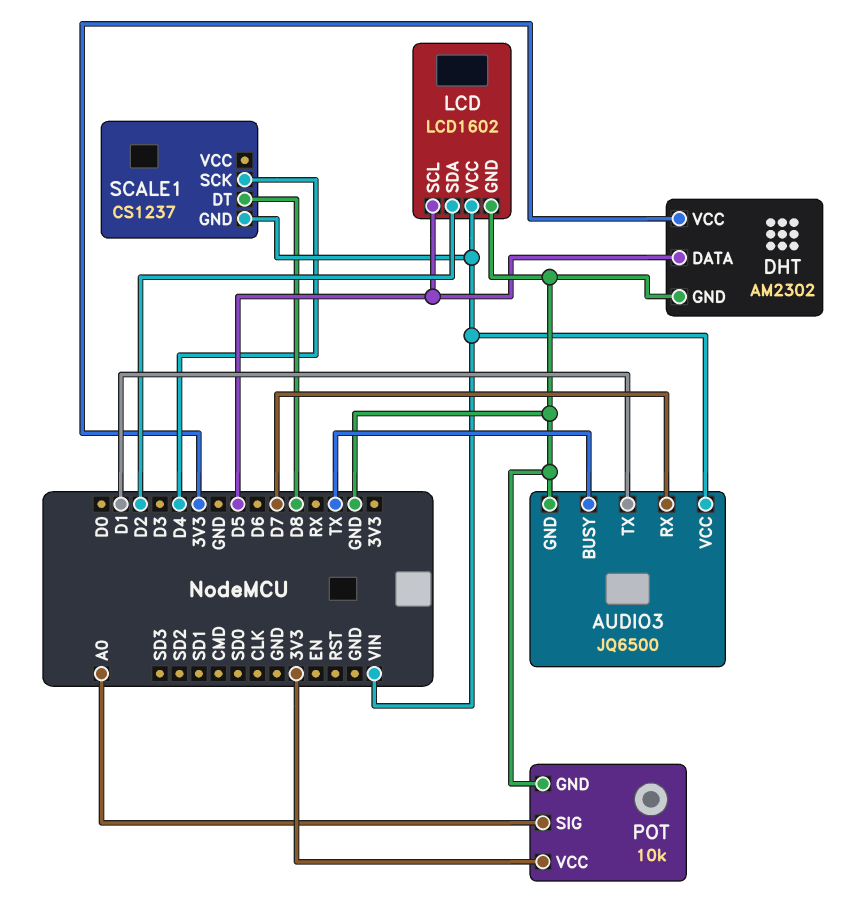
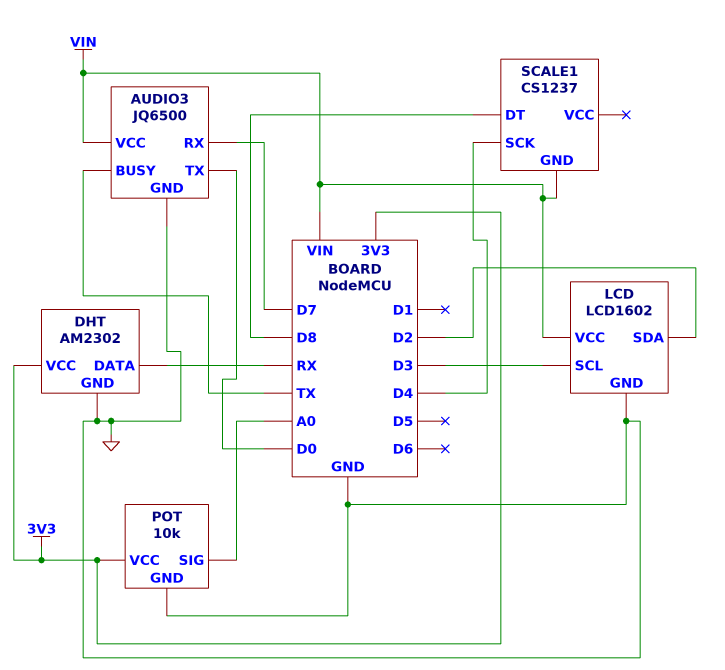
AUDIO3 pin TX: D1 -> D0
DHT pin DATA: D5 -> RX
LCD pin SCL: D5 -> D3

